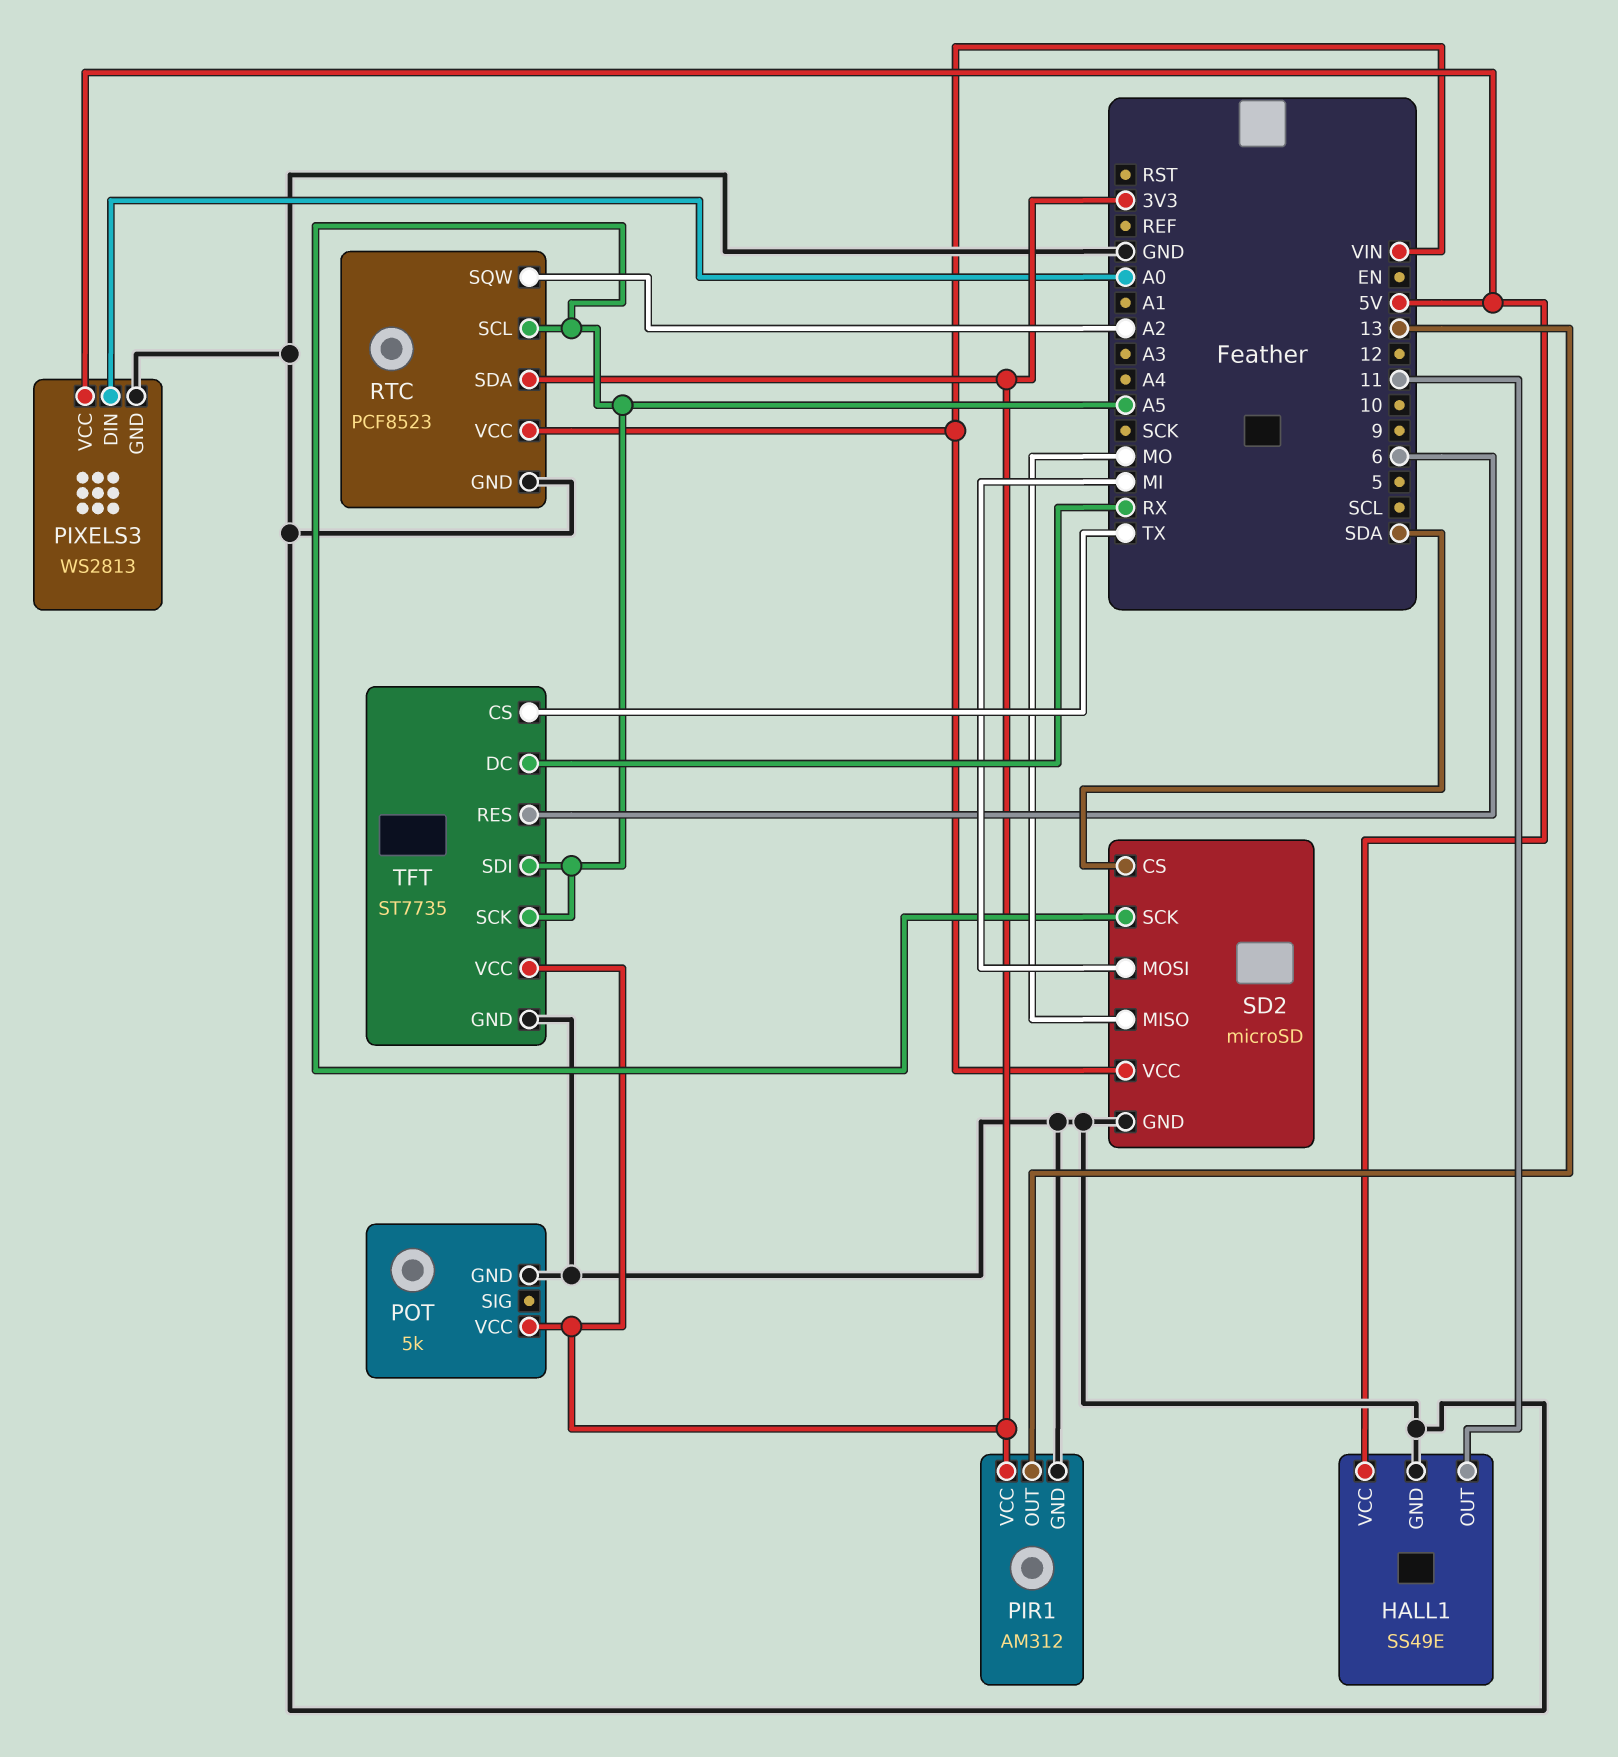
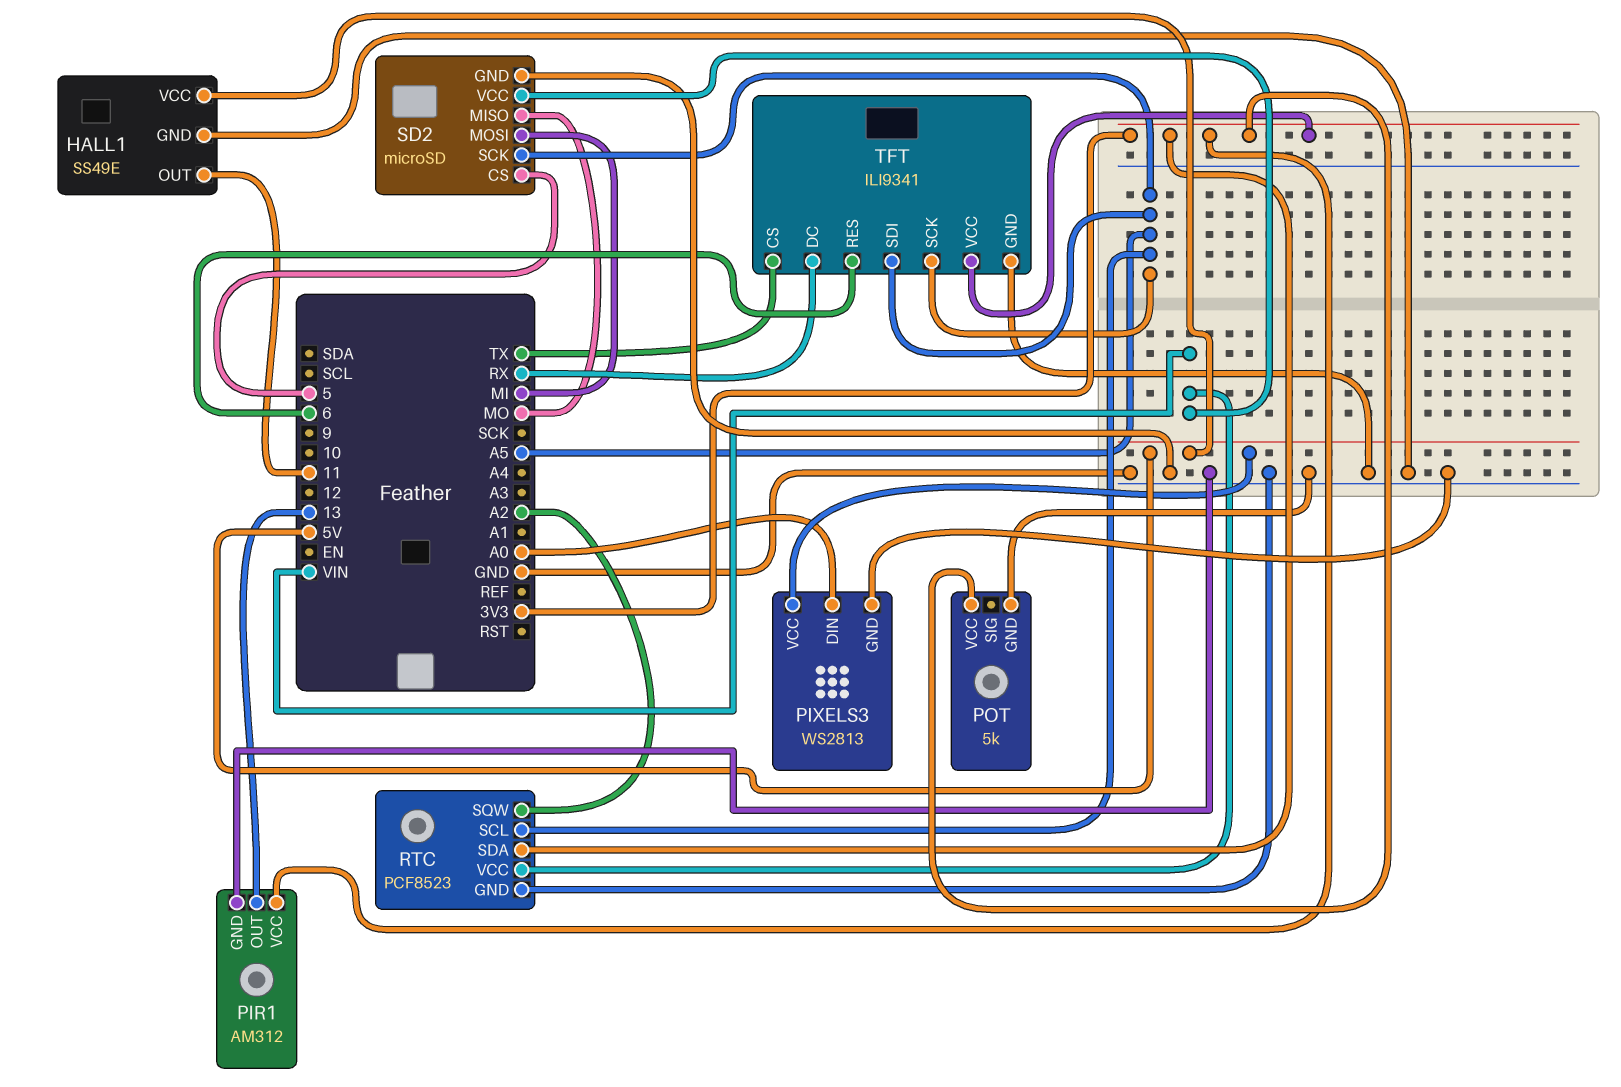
SD2 pin CS: SDA -> 5
TFT: ST7735 -> ILI9341

